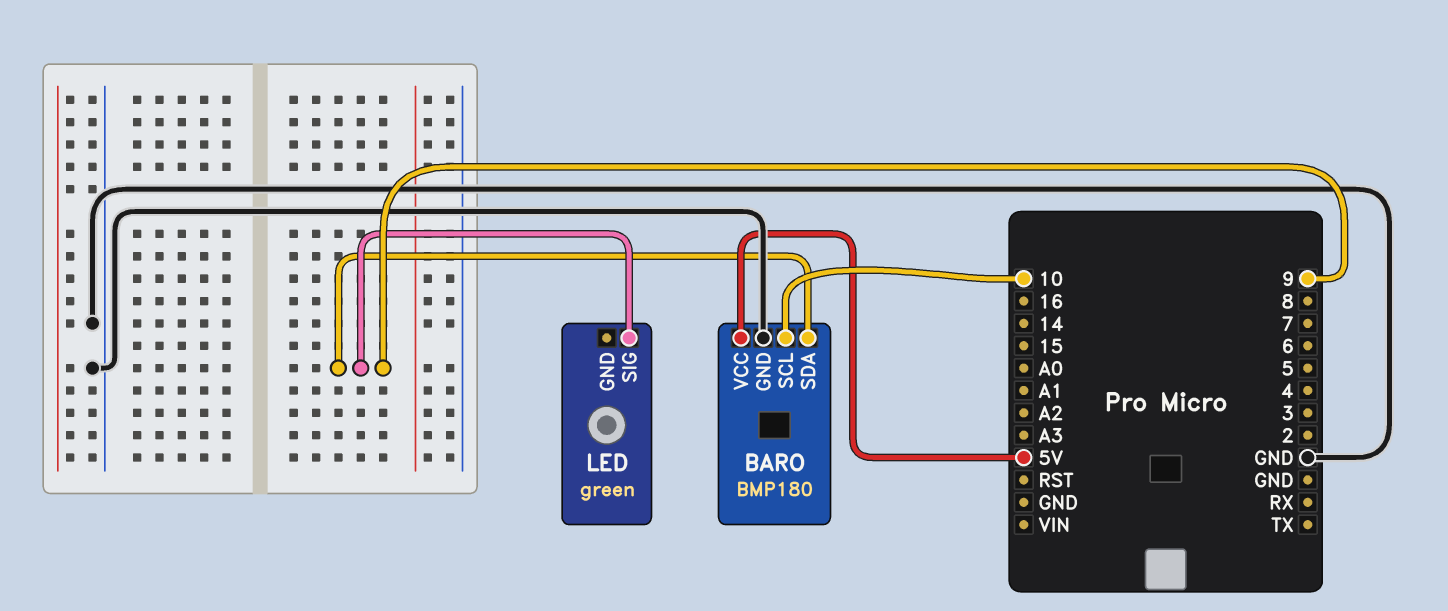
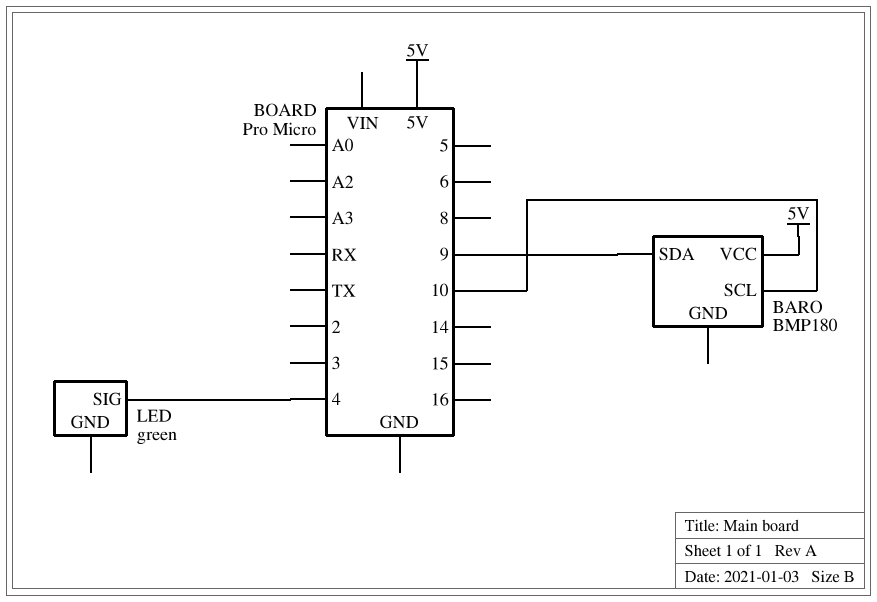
BARO pin GND: GND -> none
LED pin SIG: 9 -> 4

